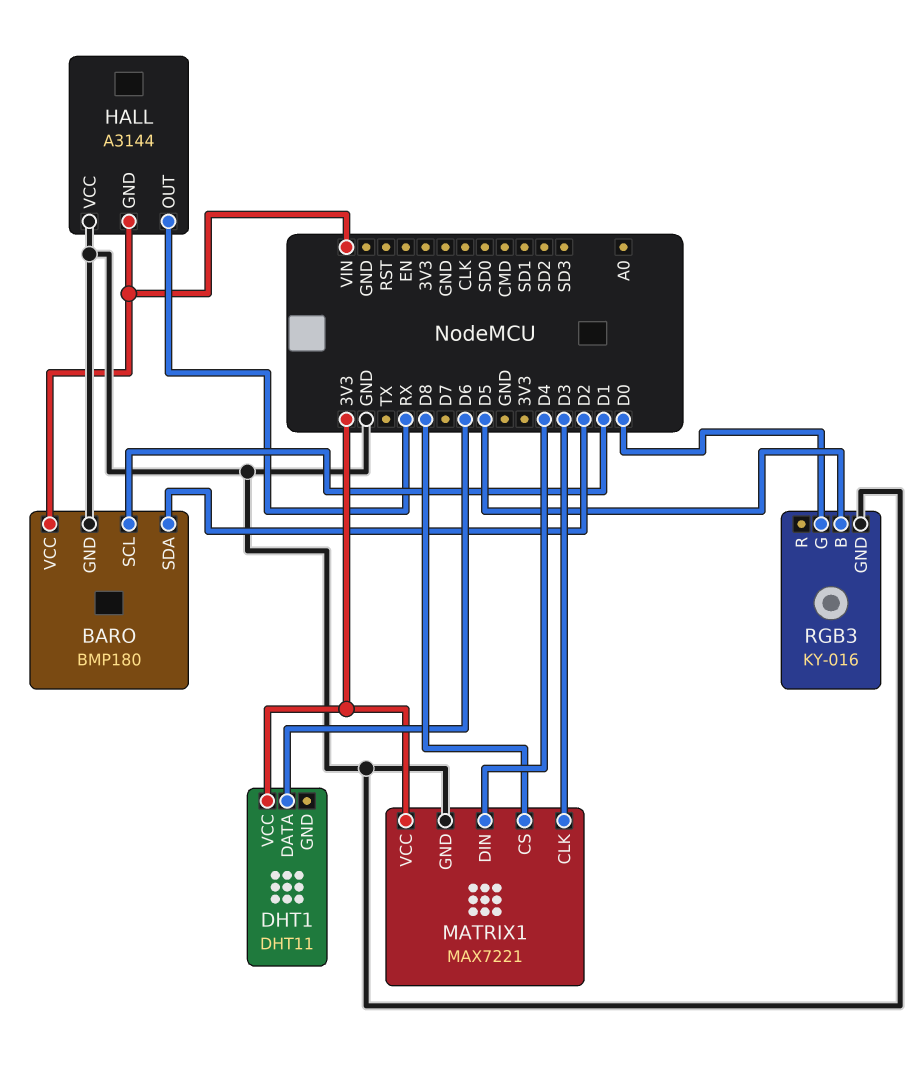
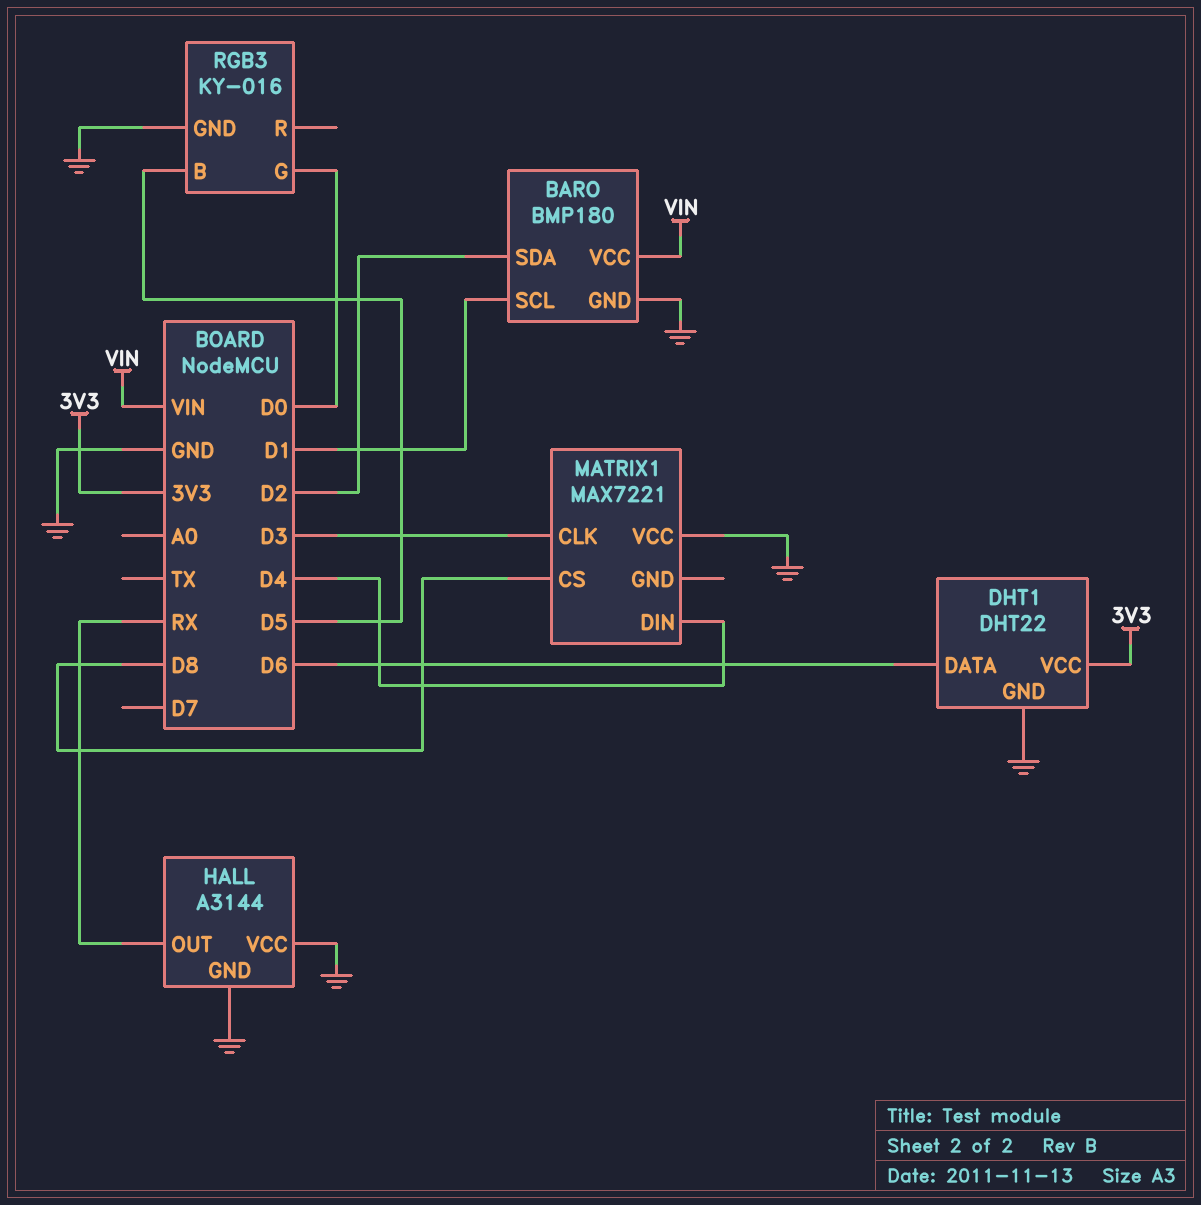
DHT1: DHT11 -> DHT22
DHT1 pin GND: none -> GND
HALL pin GND: VIN -> GND
MATRIX1 pin GND: GND -> none
MATRIX1 pin VCC: 3V3 -> GND

